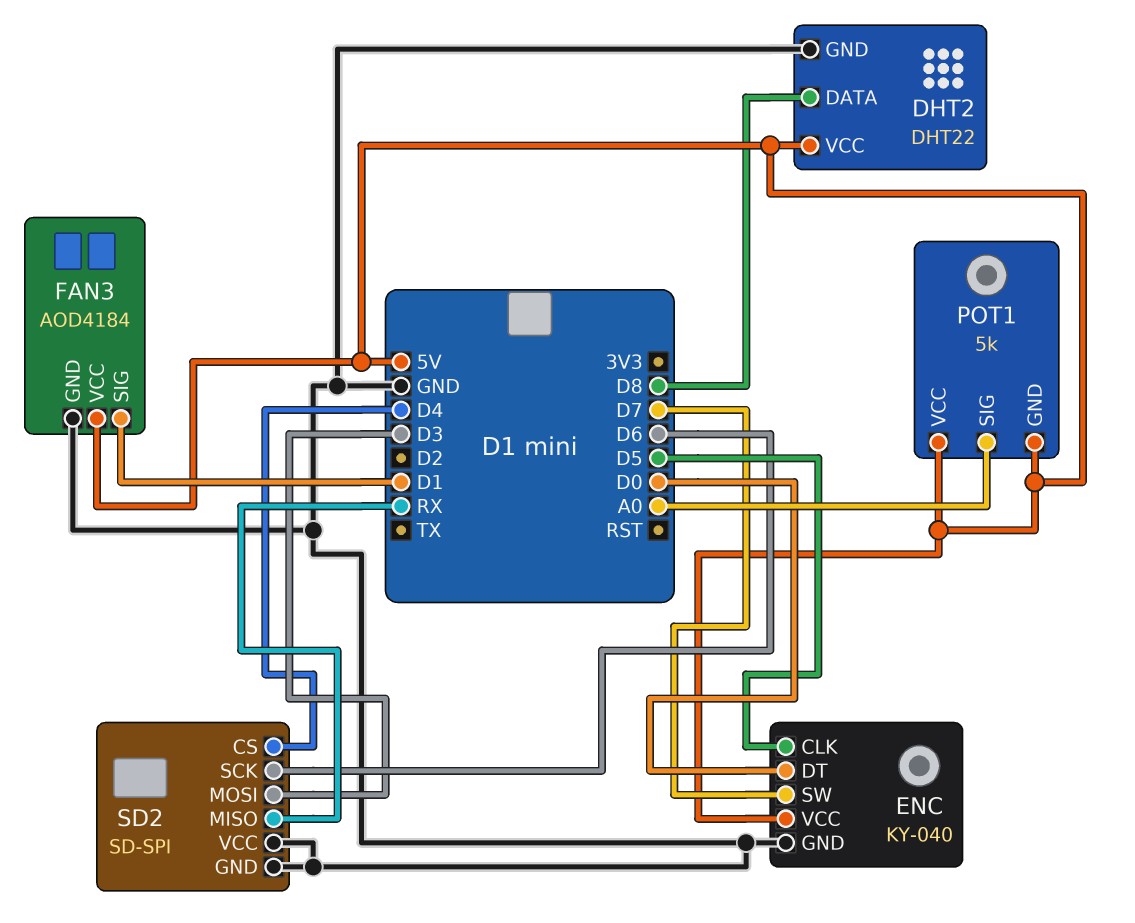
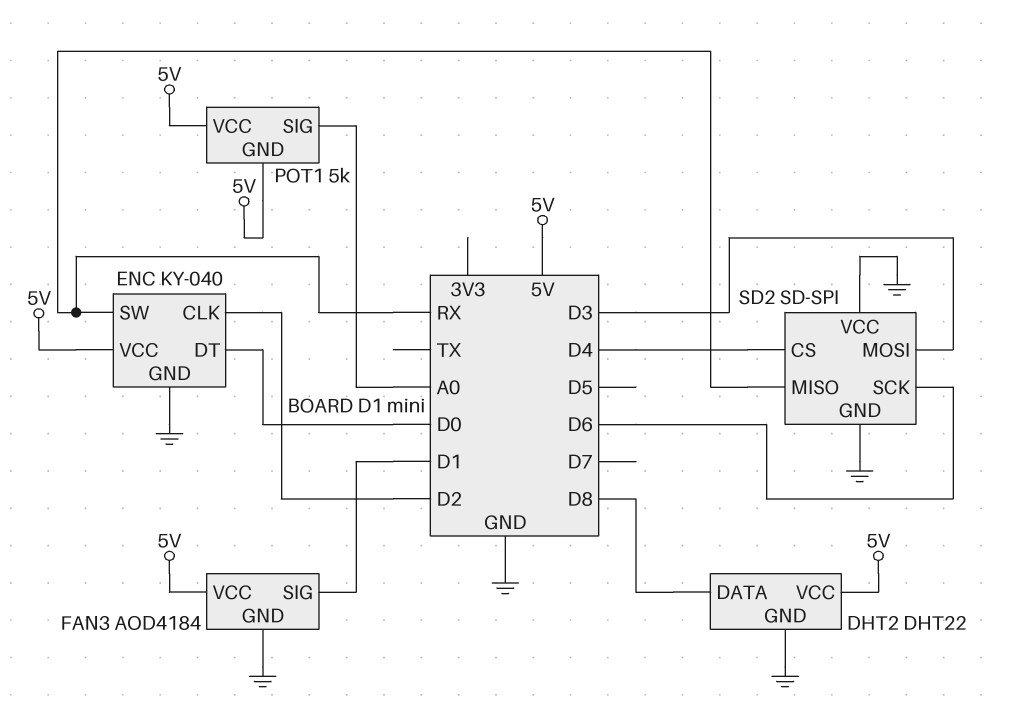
ENC pin CLK: D5 -> D2
ENC pin SW: D7 -> RX

